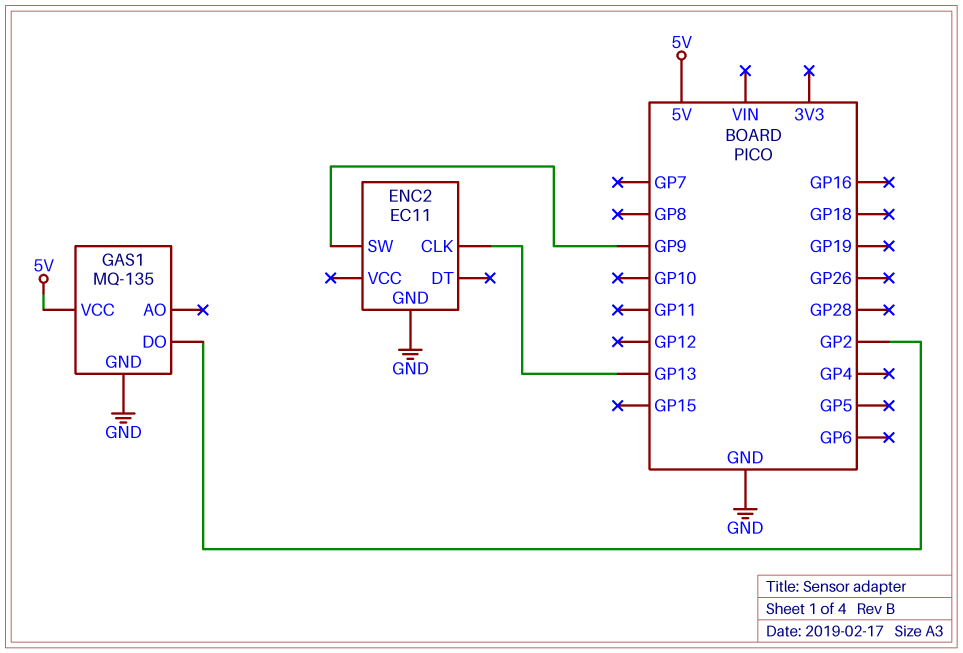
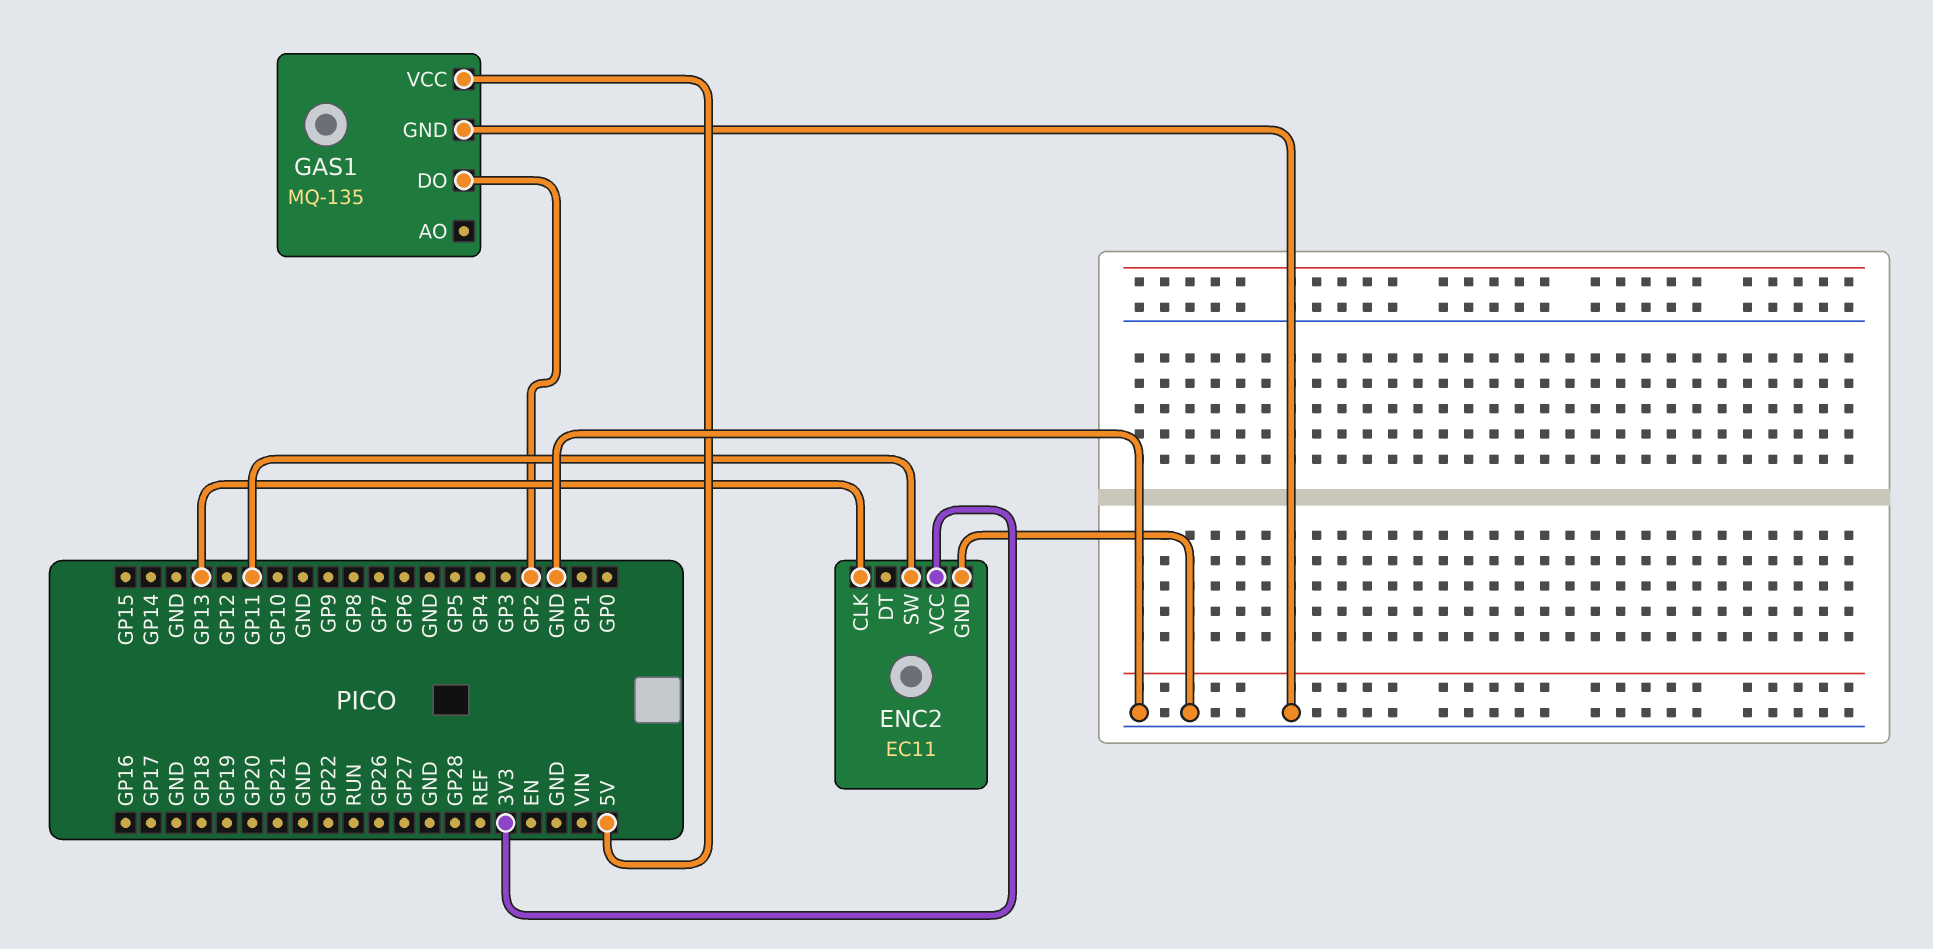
ENC2 pin SW: GP9 -> GP11
ENC2 pin VCC: none -> 3V3

